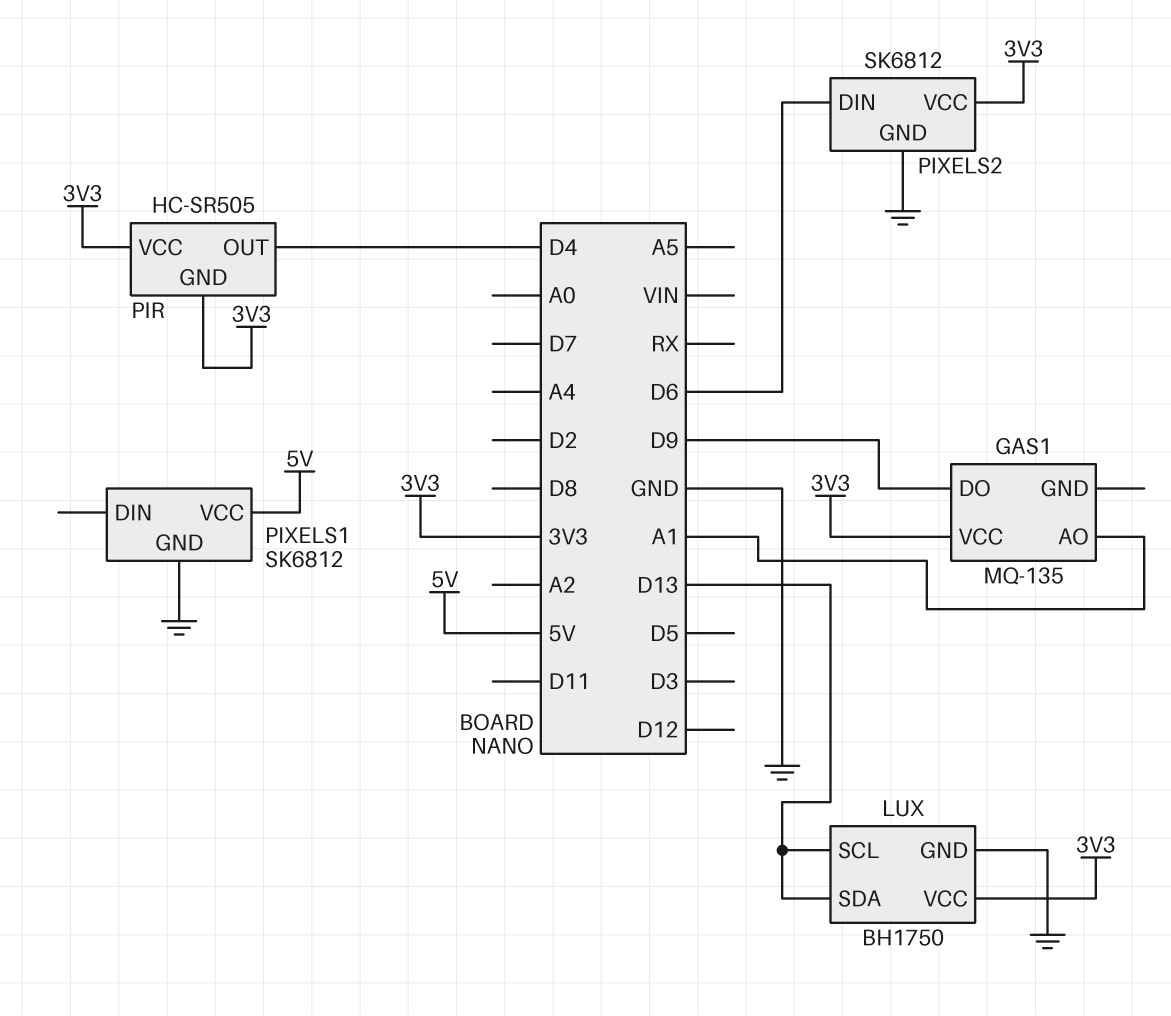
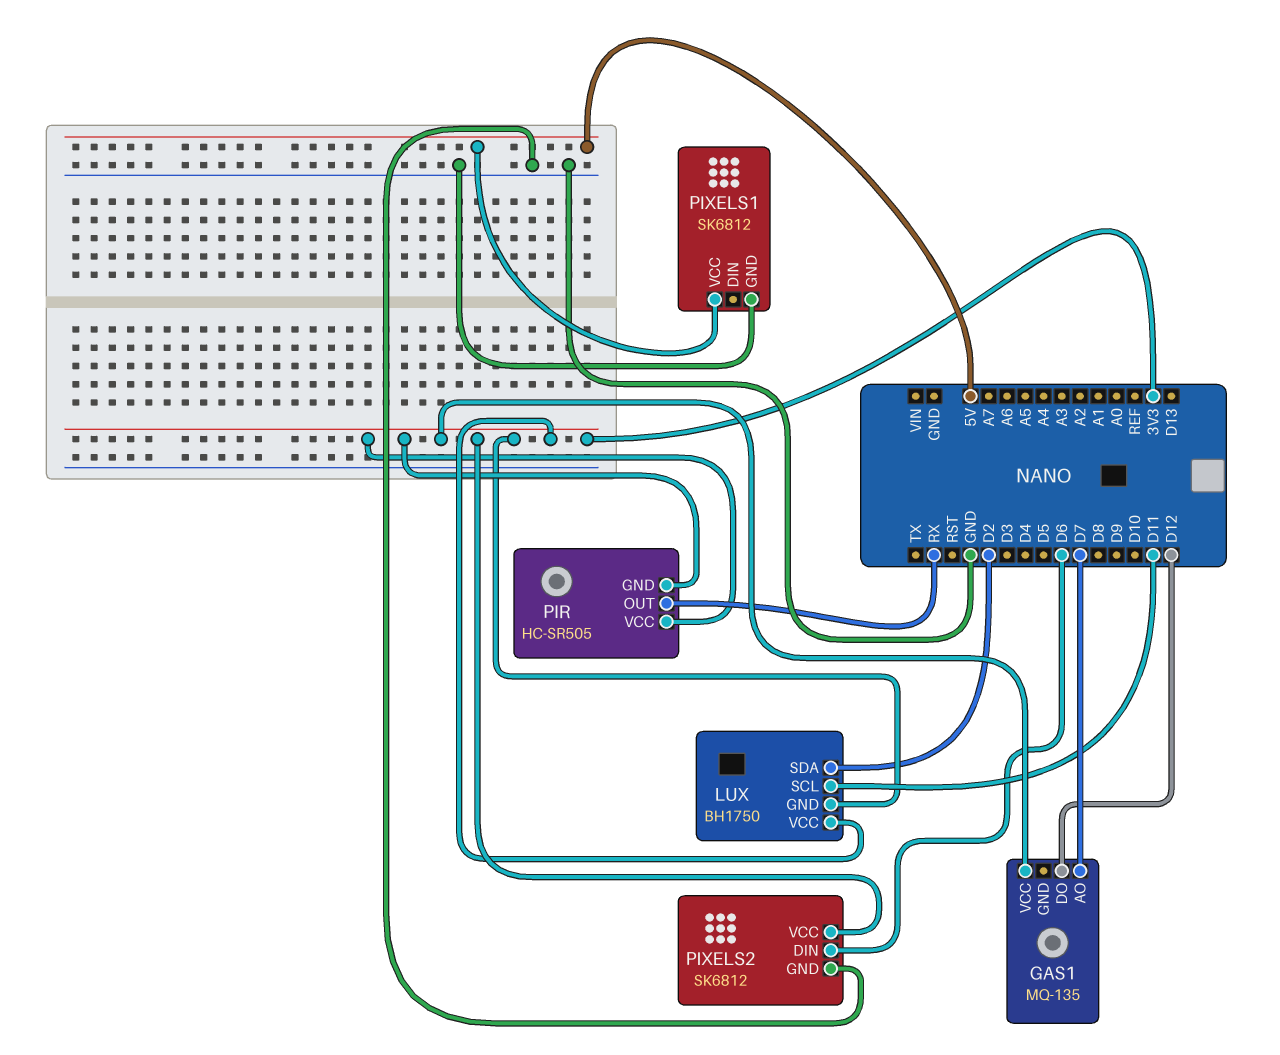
GAS1 pin AO: A1 -> D7
GAS1 pin DO: D9 -> D12
LUX pin GND: GND -> 3V3
LUX pin SCL: D13 -> D11
LUX pin SDA: D13 -> D2
PIR pin OUT: D4 -> RX

